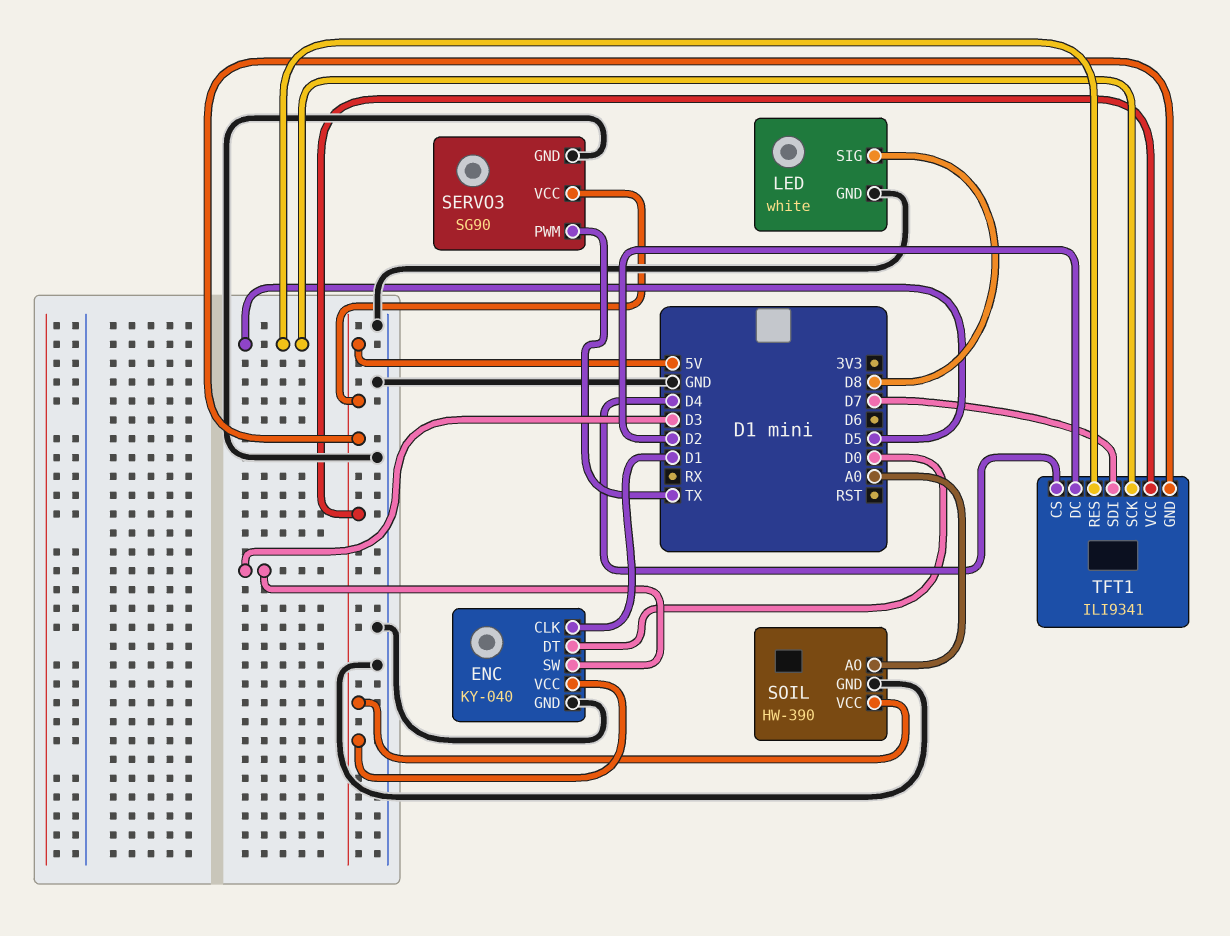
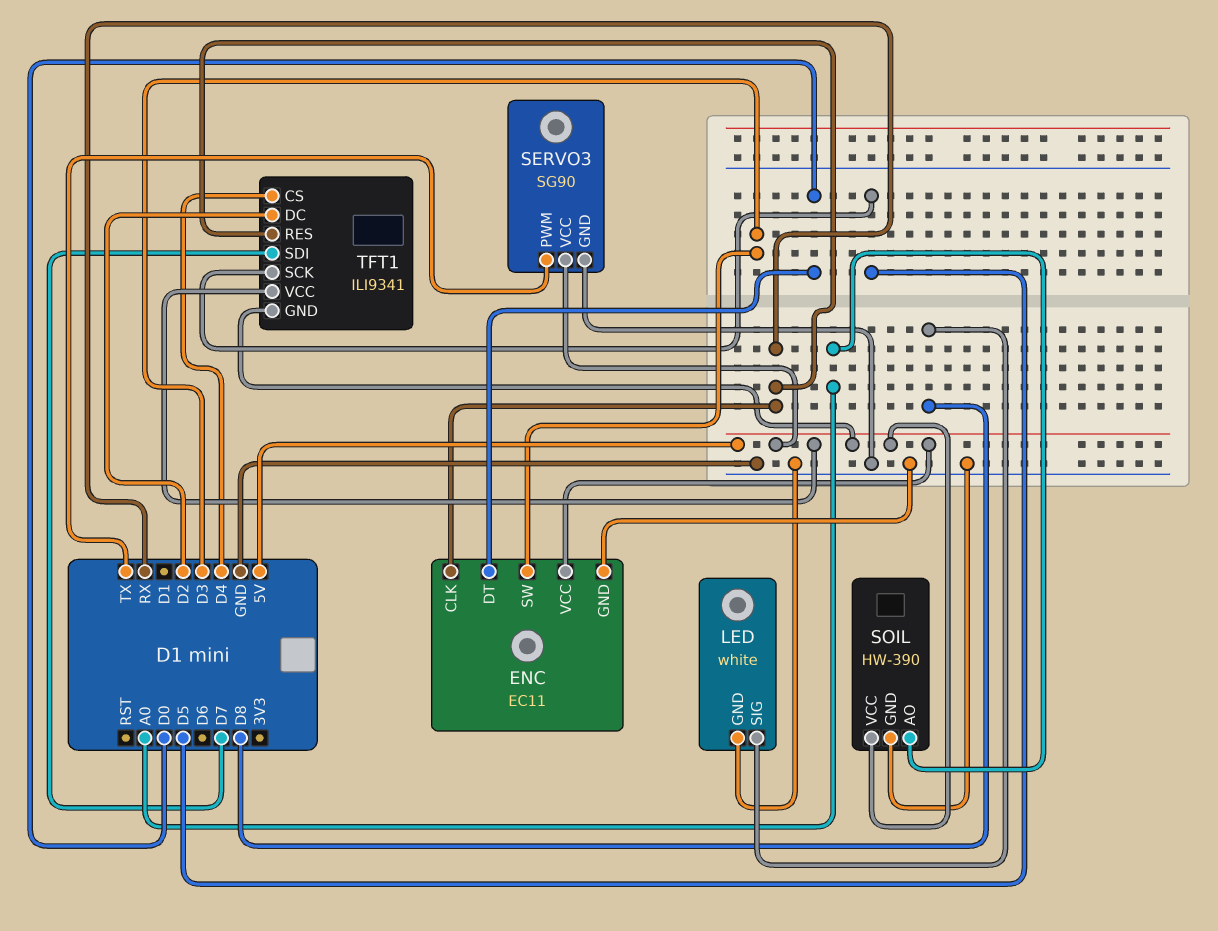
ENC: KY-040 -> EC11
ENC pin CLK: D1 -> RX
TFT1 pin RES: D5 -> RX

